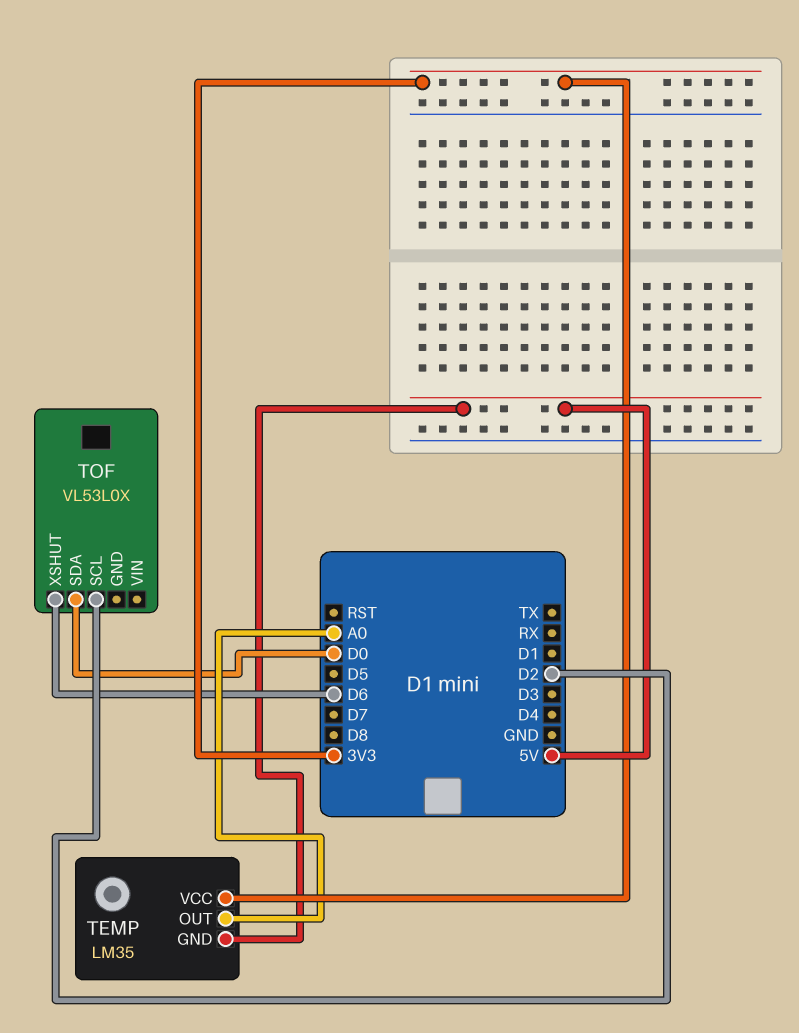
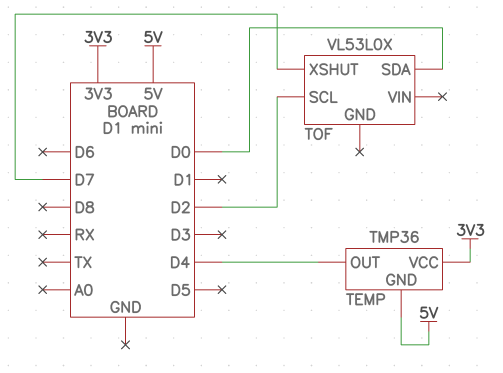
TEMP: LM35 -> TMP36
TEMP pin OUT: A0 -> D4
TOF pin XSHUT: D6 -> D7

